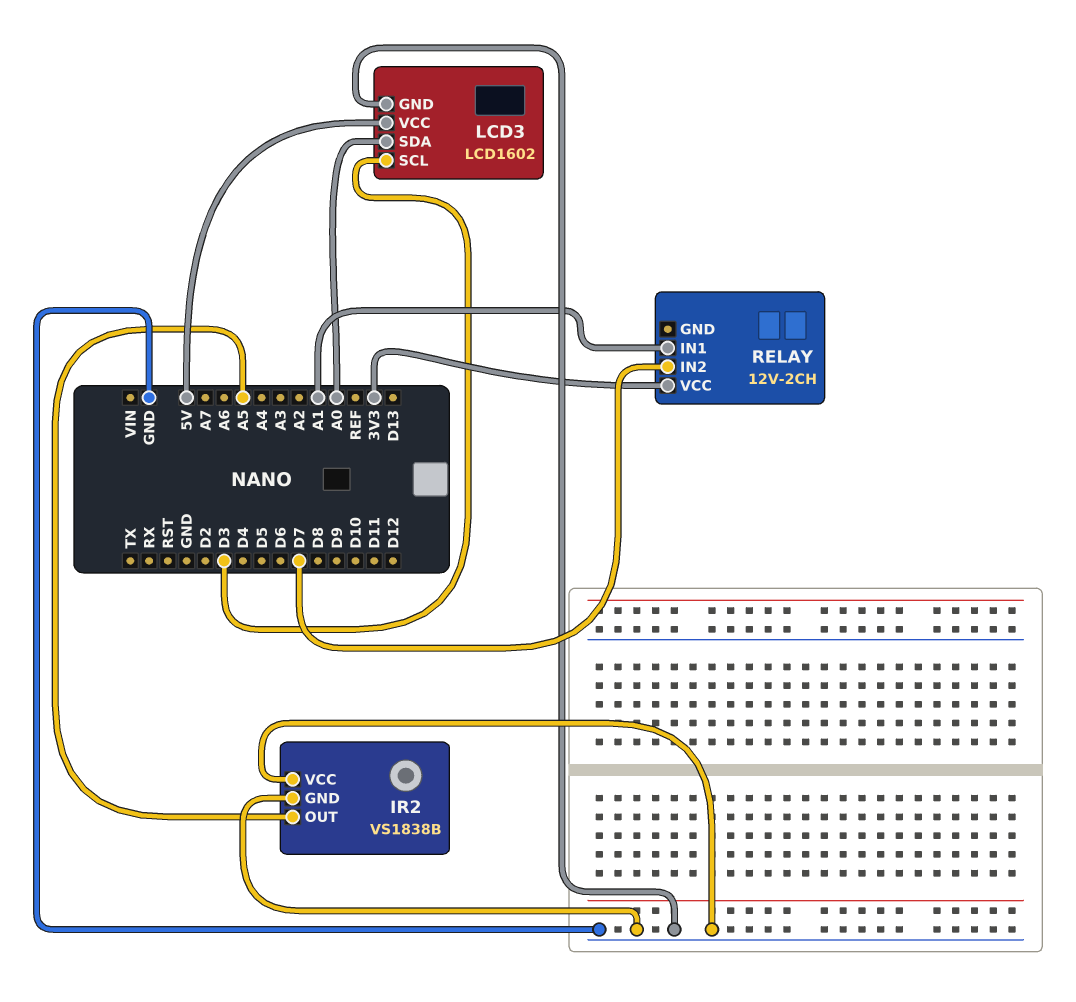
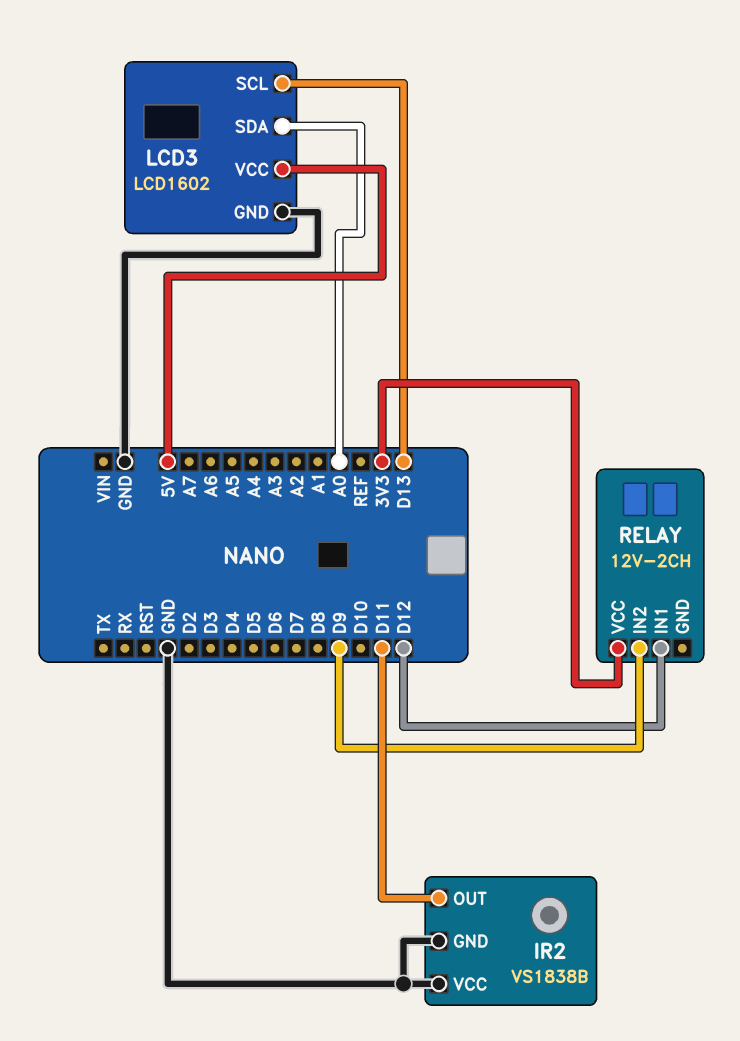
IR2 pin OUT: A5 -> D11
LCD3 pin SCL: D3 -> D13
RELAY pin IN1: A1 -> D12
RELAY pin IN2: D7 -> D9

